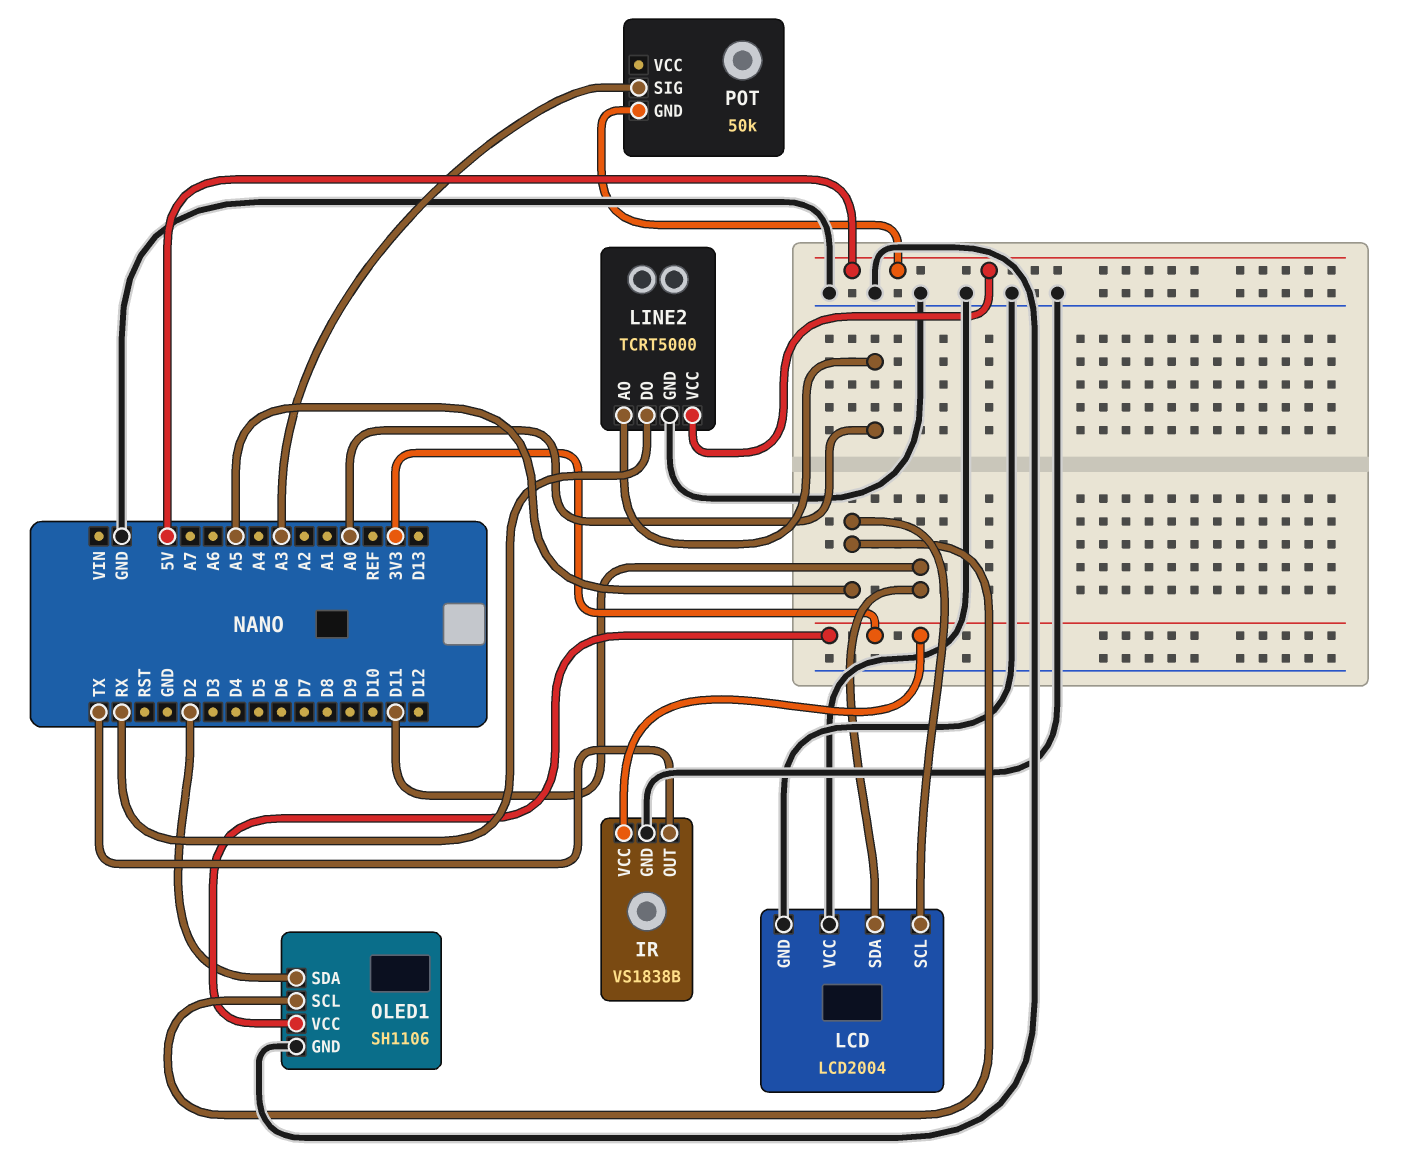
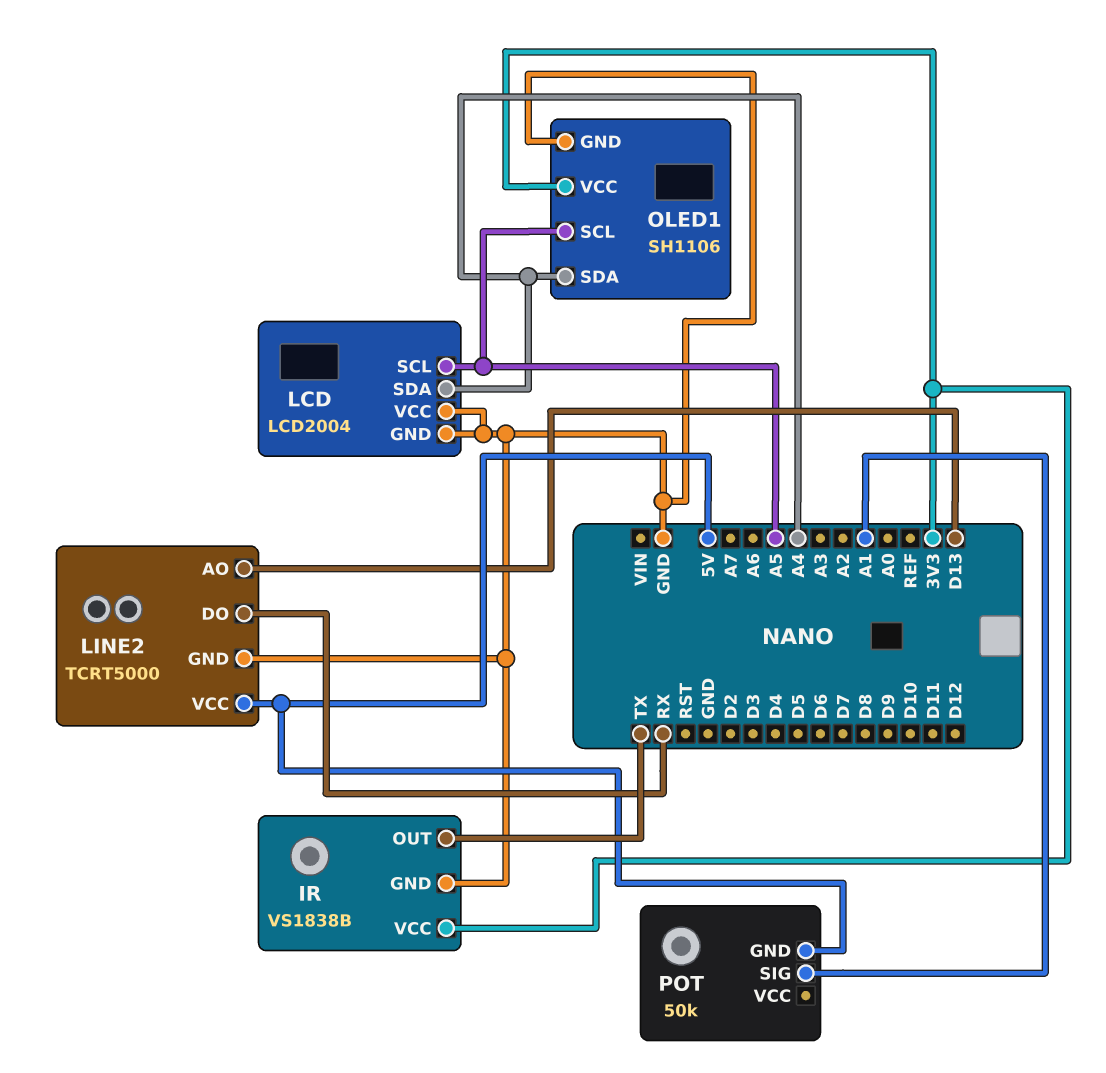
LCD pin SDA: D11 -> A4
LINE2 pin AO: A0 -> D13
OLED1 pin SDA: D2 -> A4
POT pin SIG: A3 -> A1

